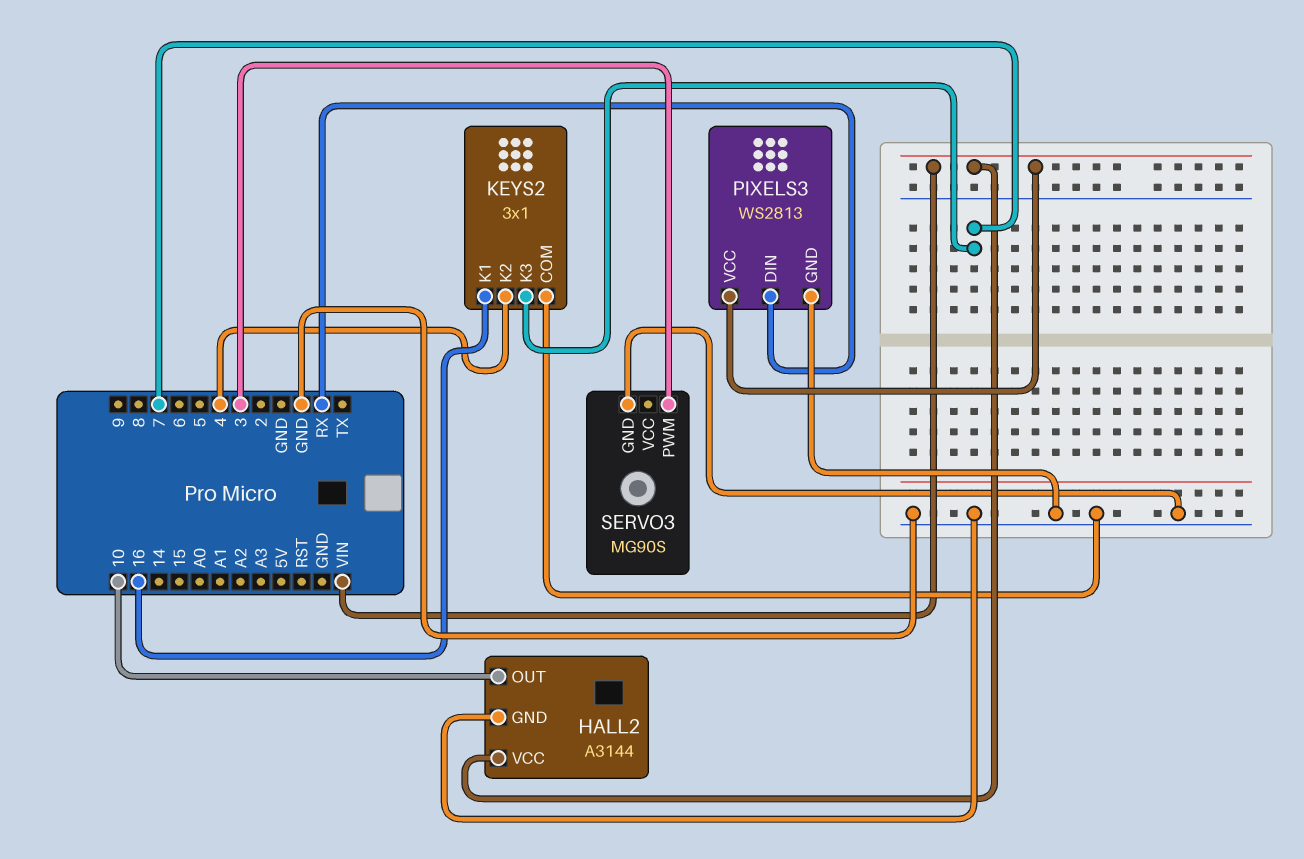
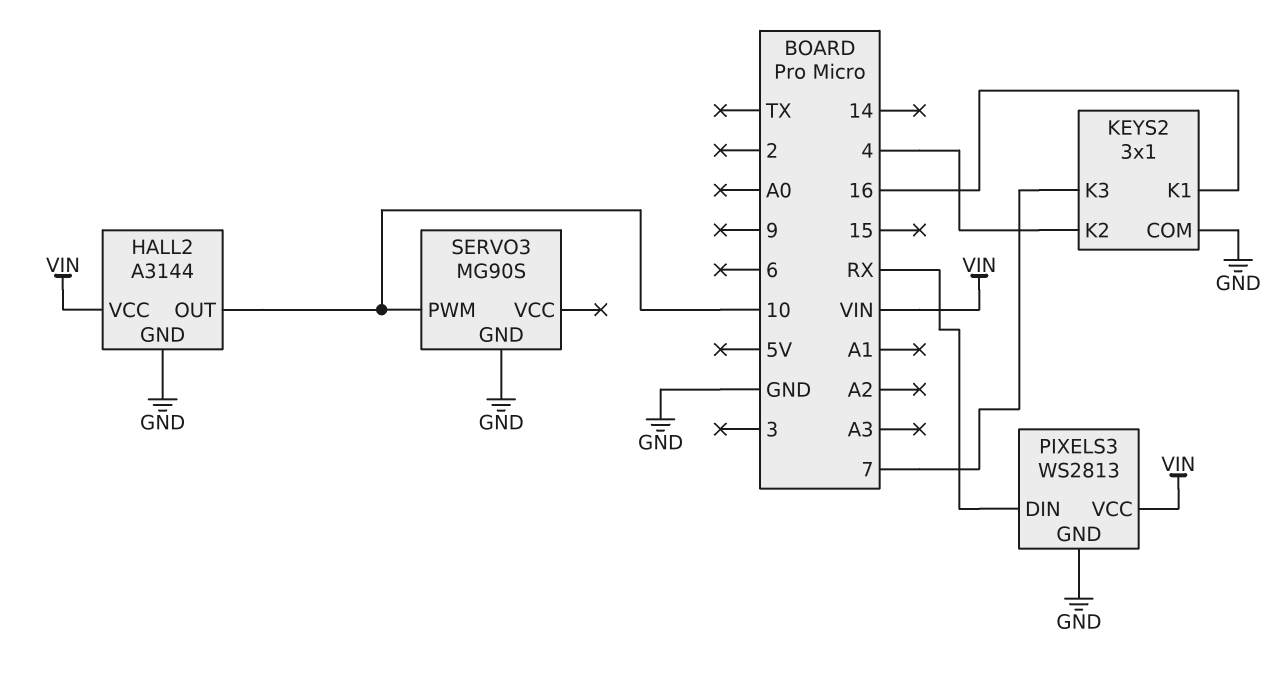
SERVO3 pin PWM: 3 -> 10

